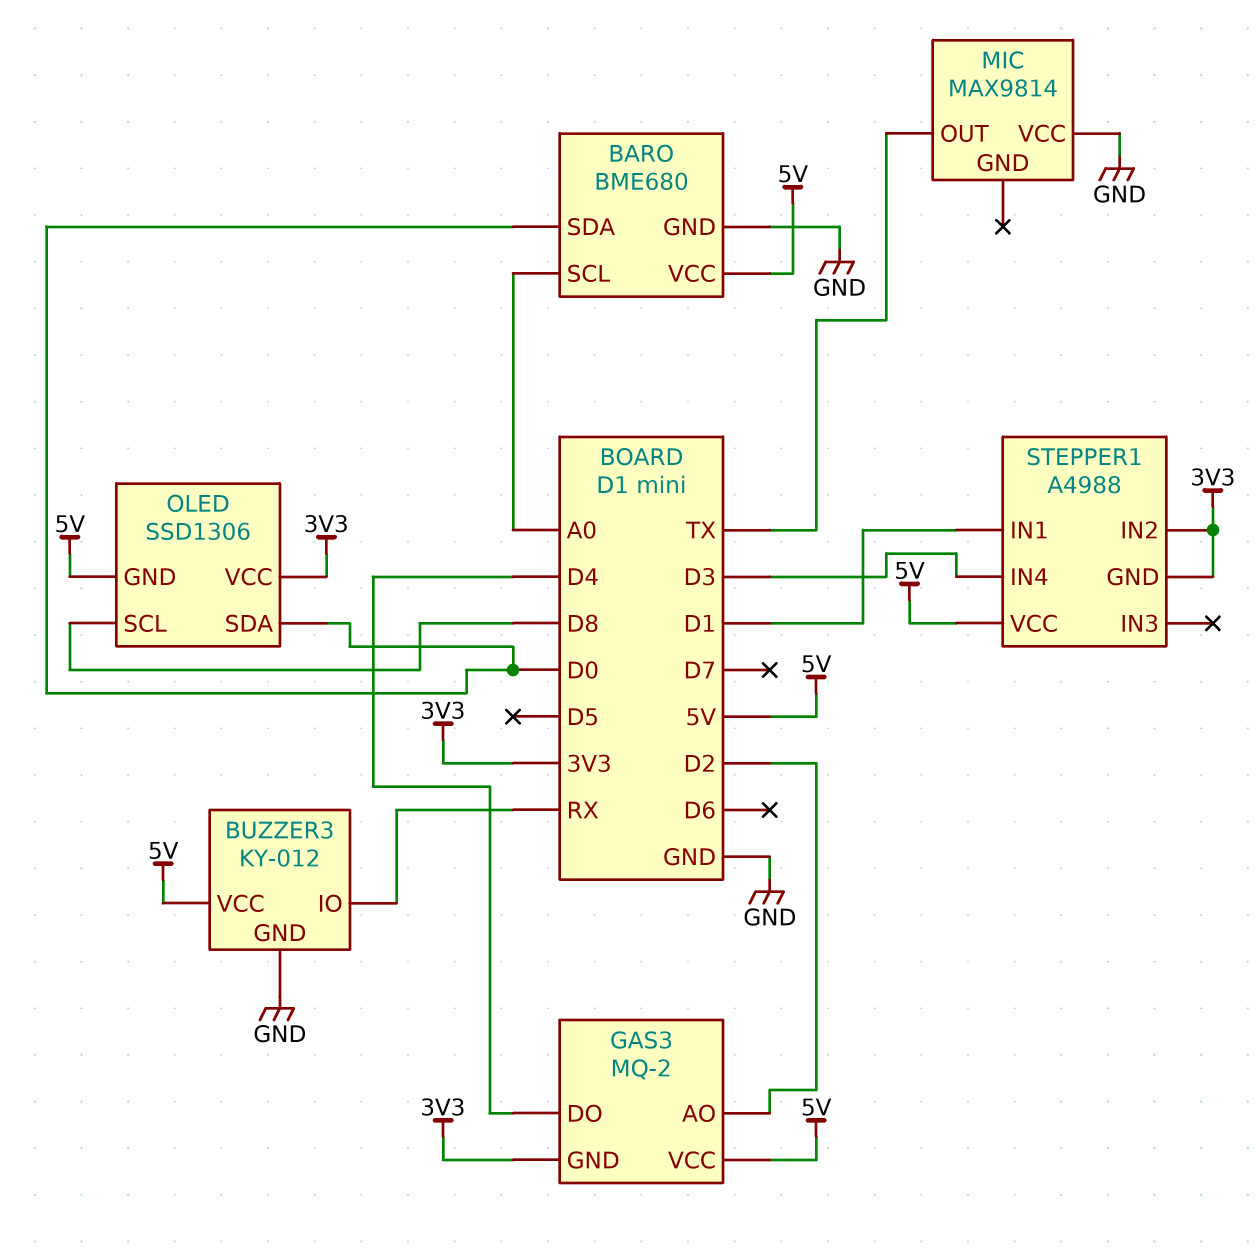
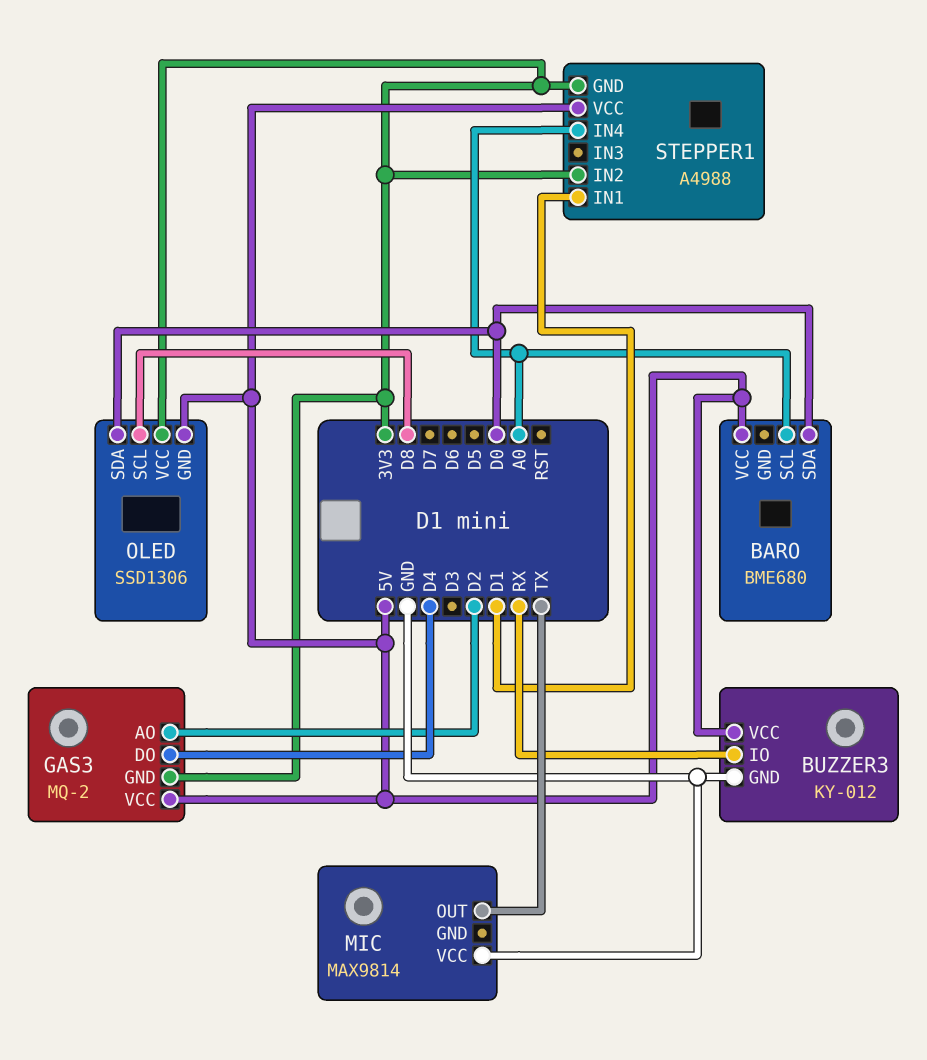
BARO pin GND: GND -> none
STEPPER1 pin IN4: D3 -> A0

